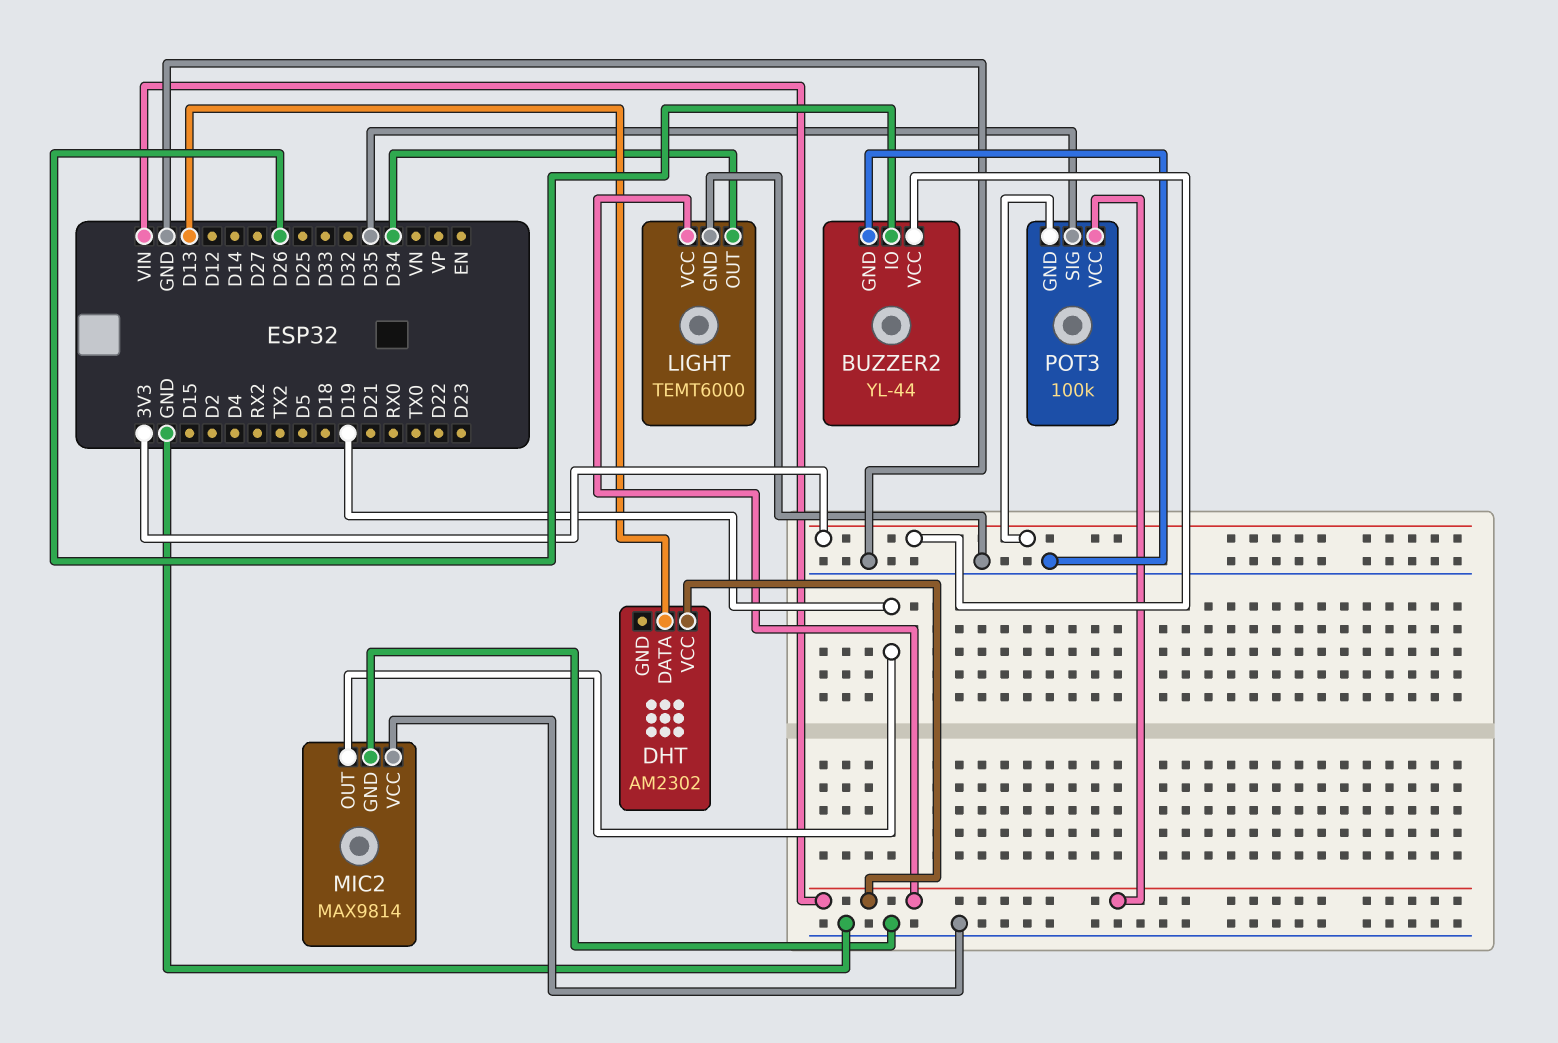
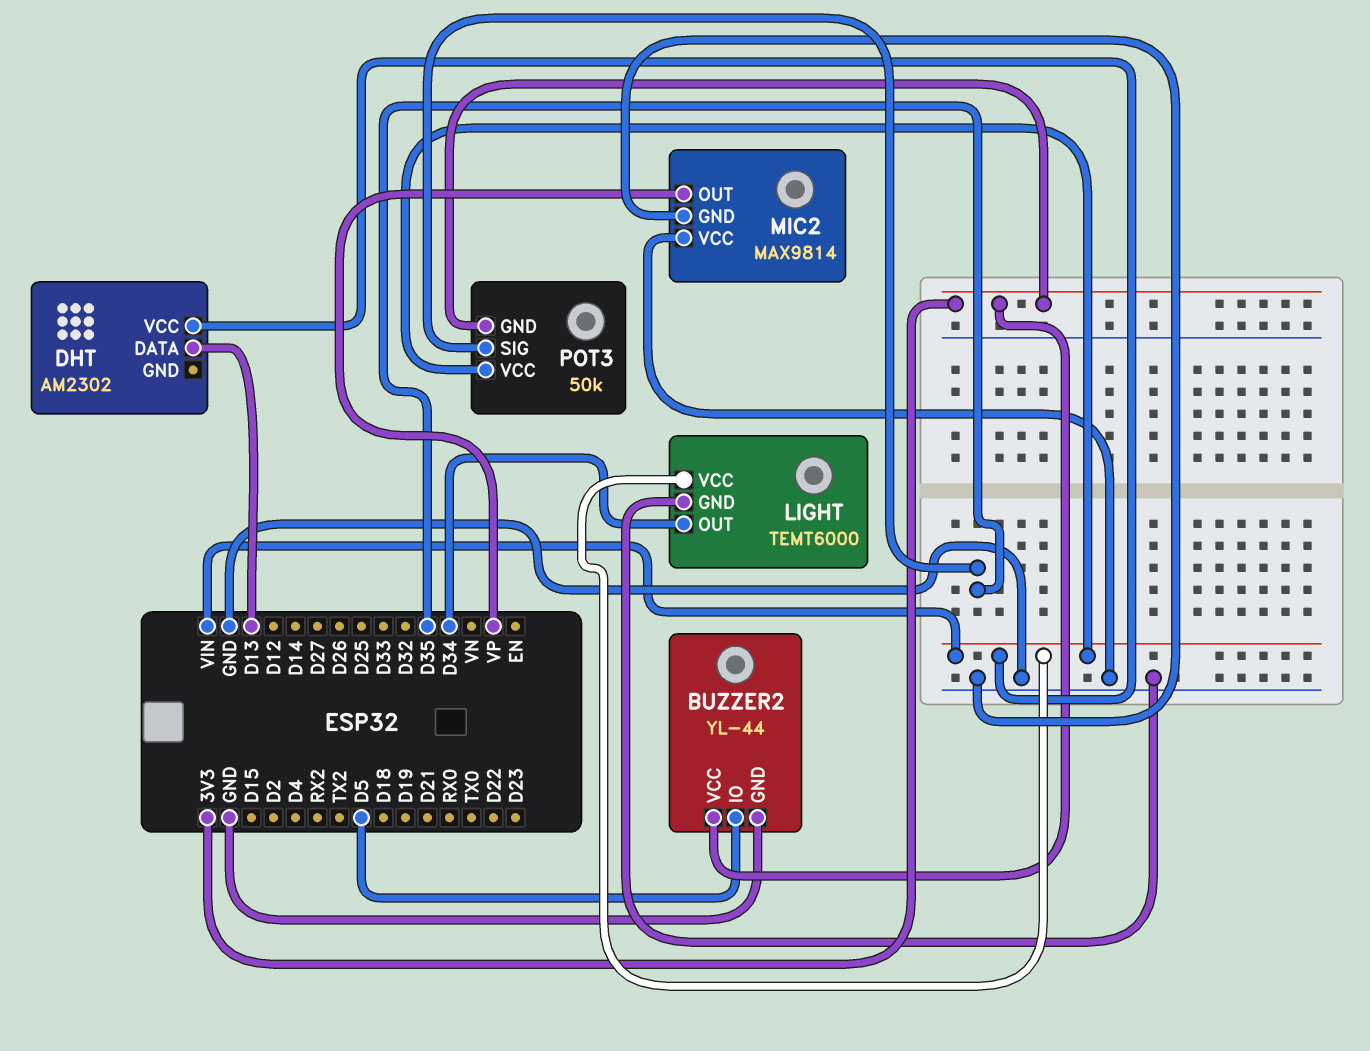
BUZZER2 pin IO: D26 -> D5
MIC2 pin OUT: D19 -> VP
POT3: 100k -> 50k

